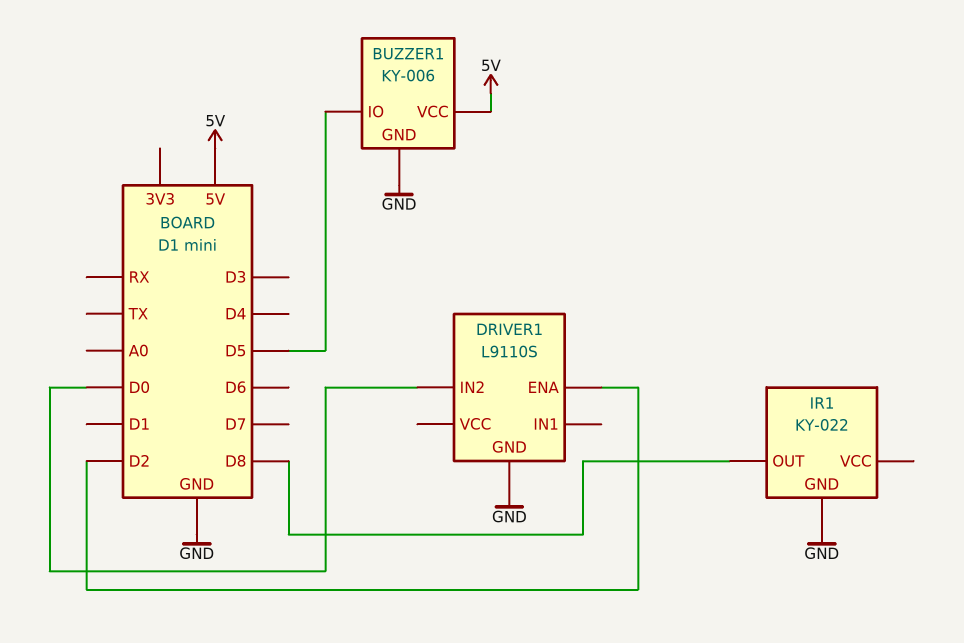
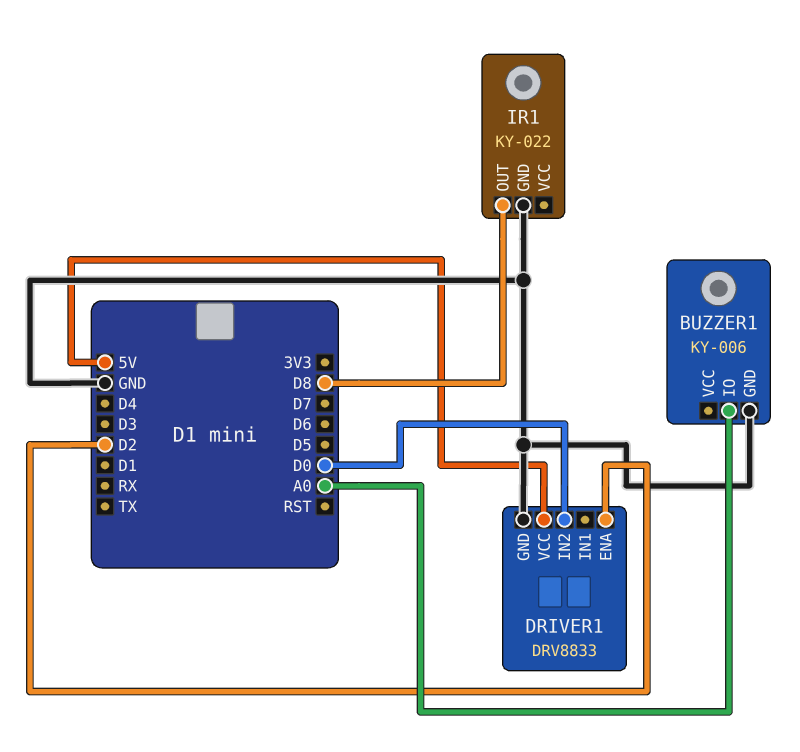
BUZZER1 pin IO: D5 -> A0
BUZZER1 pin VCC: 5V -> none
DRIVER1: L9110S -> DRV8833
DRIVER1 pin VCC: none -> 5V

